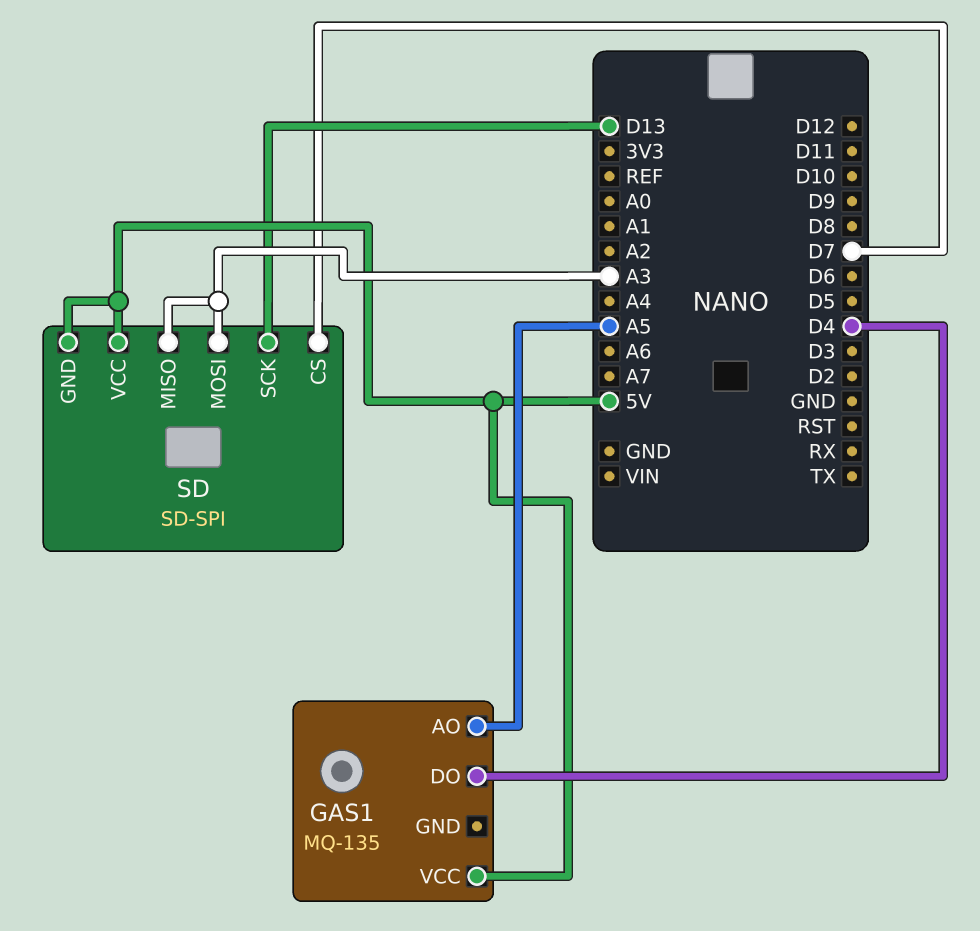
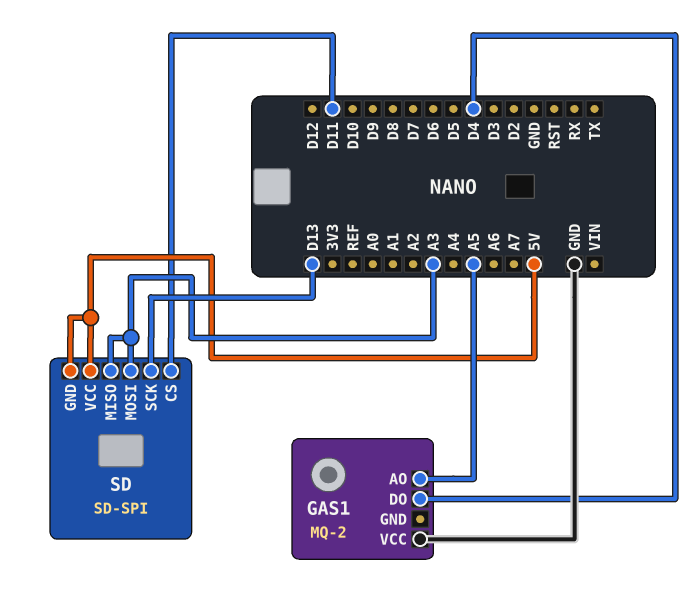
GAS1: MQ-135 -> MQ-2
GAS1 pin VCC: 5V -> GND
SD pin CS: D7 -> D11

